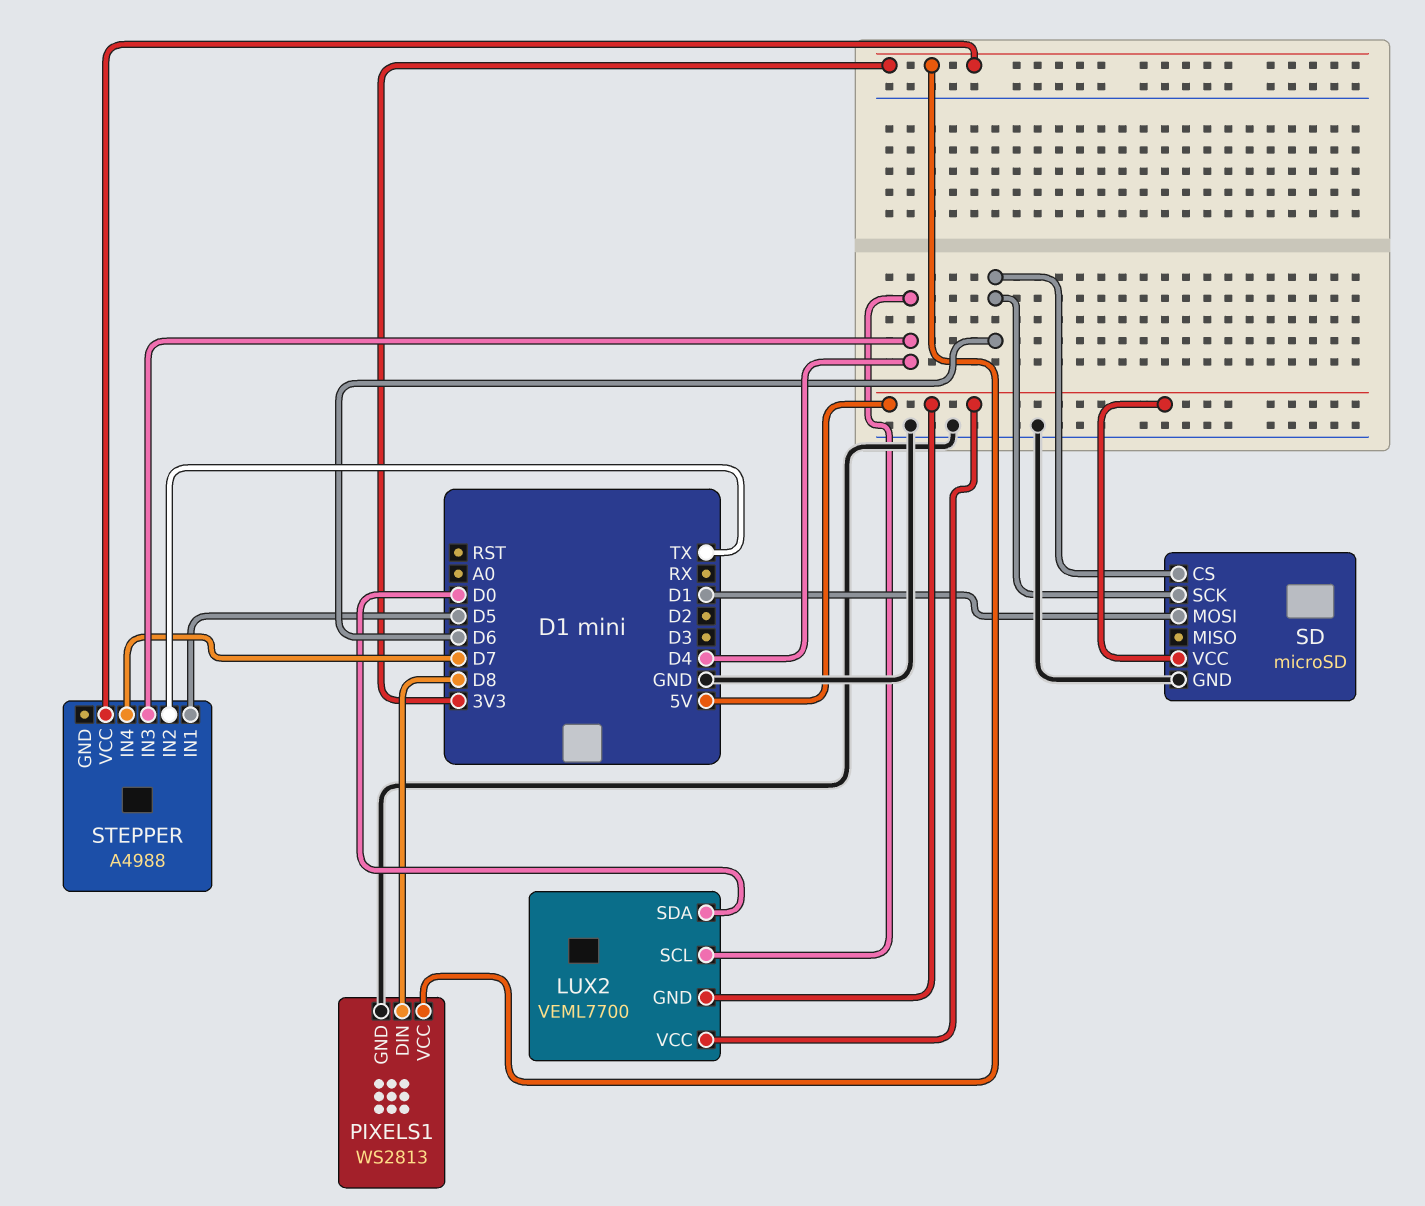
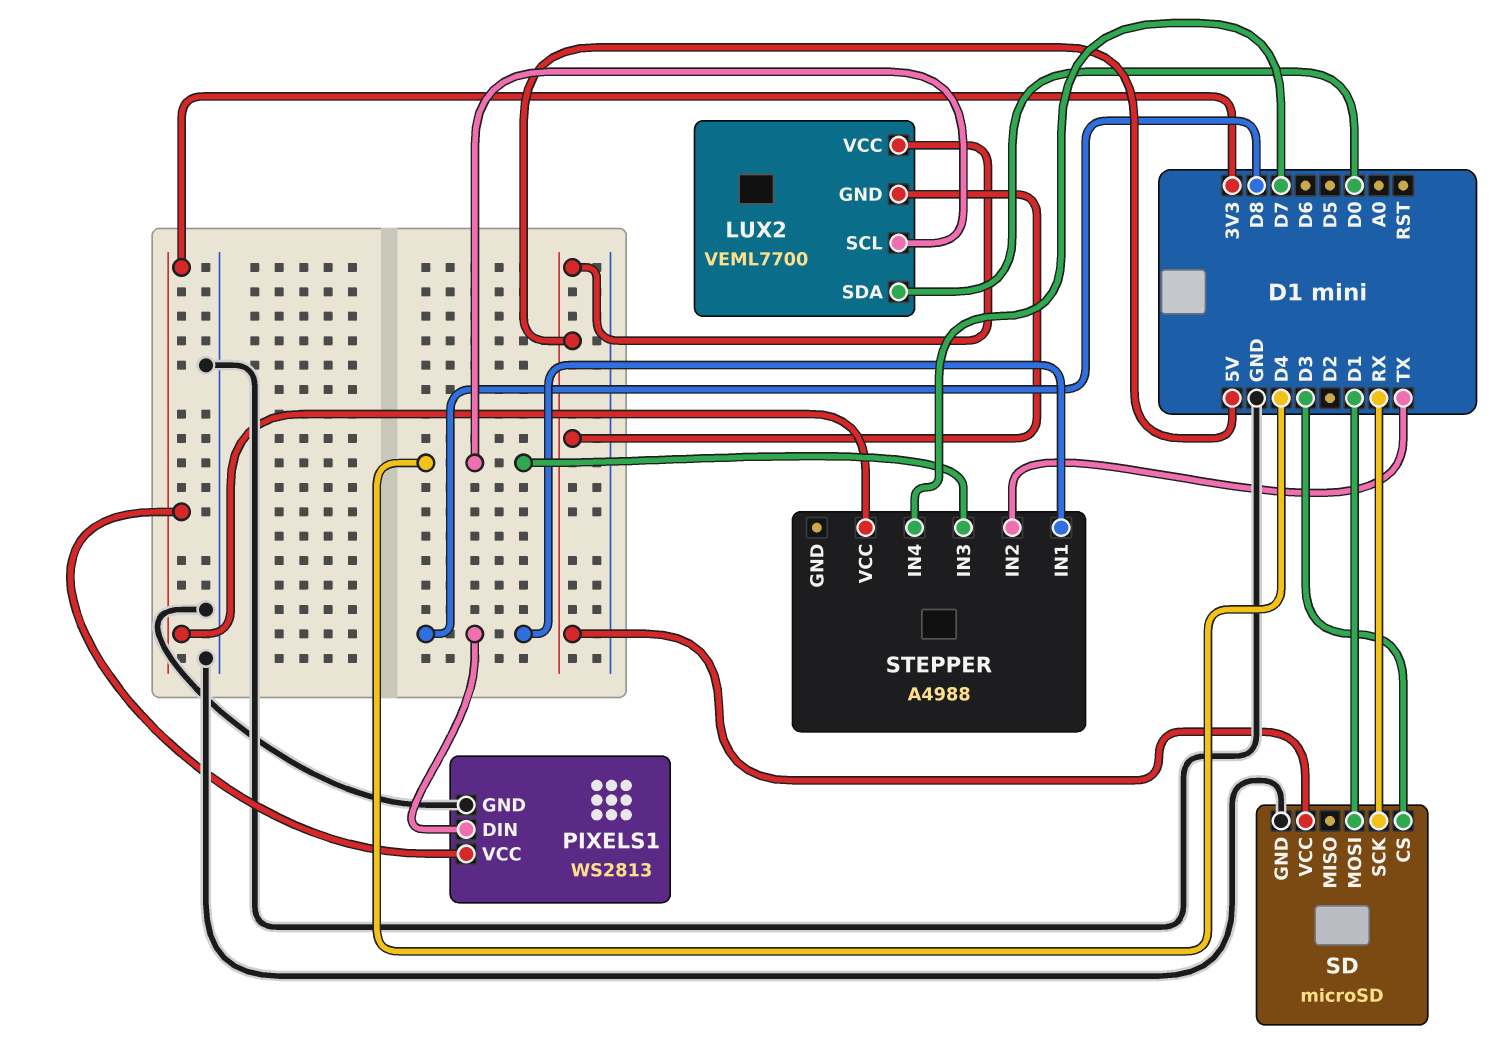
SD pin CS: D6 -> D3
SD pin SCK: D6 -> RX
STEPPER pin IN1: D5 -> D8

